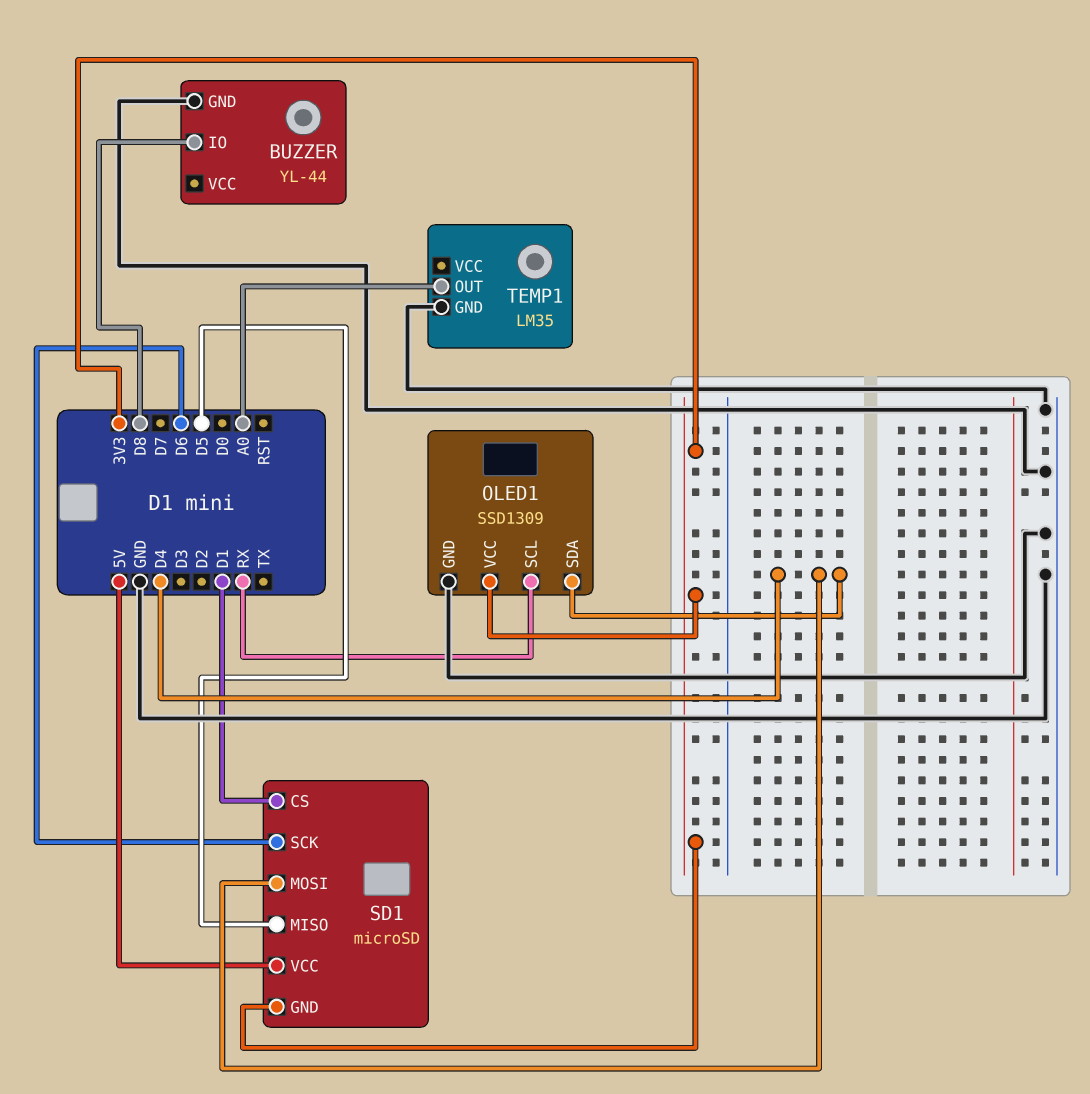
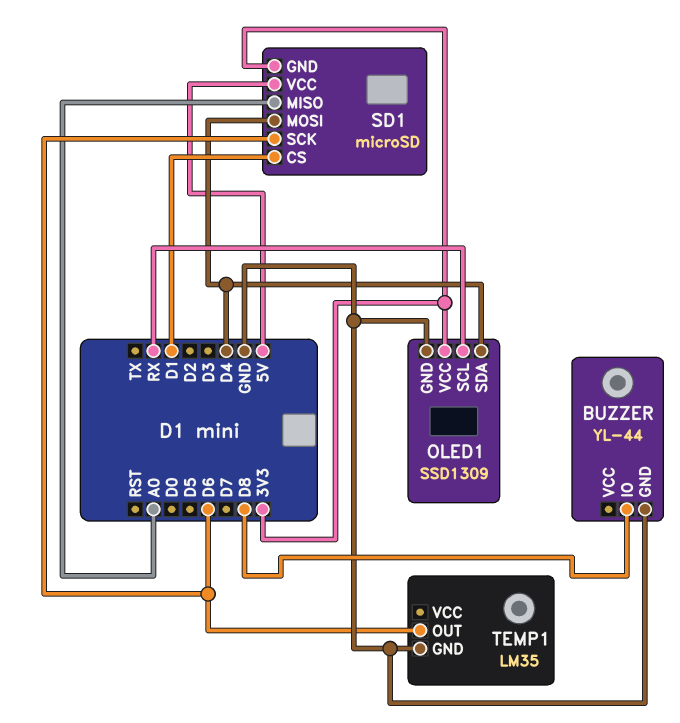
SD1 pin MISO: D5 -> A0
TEMP1 pin OUT: A0 -> D6

